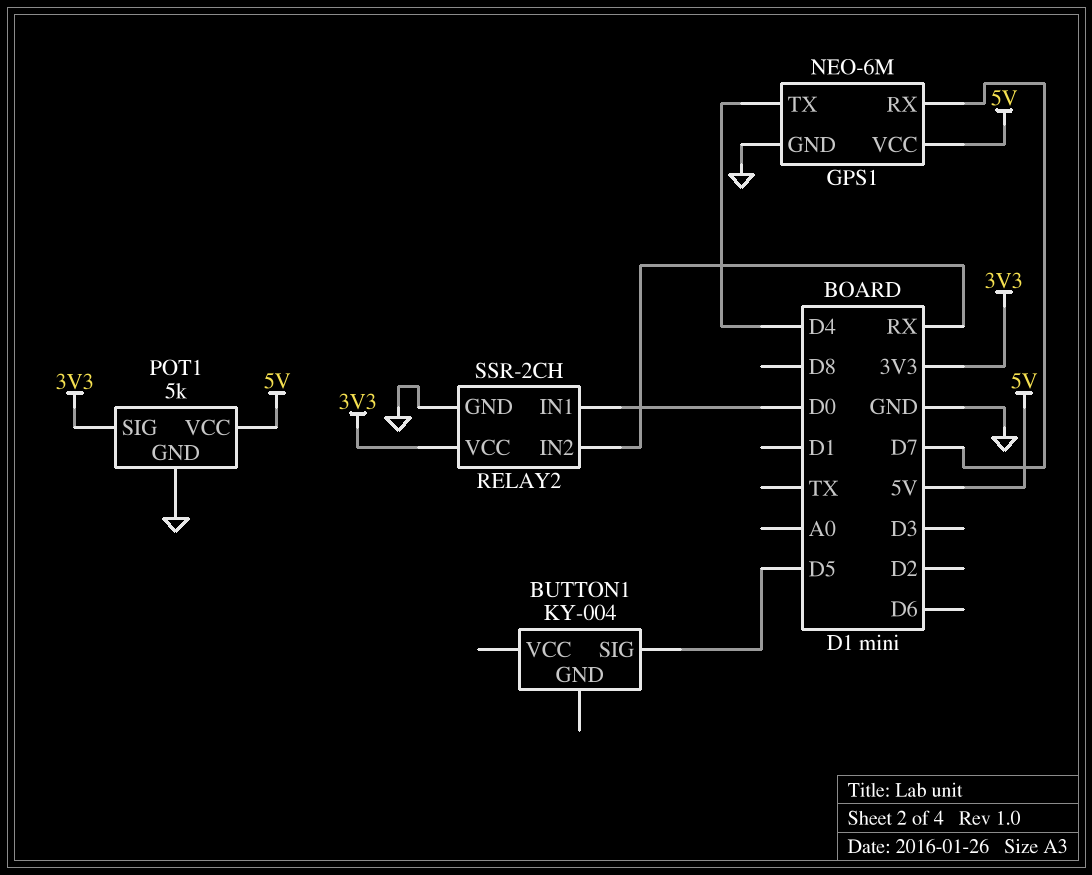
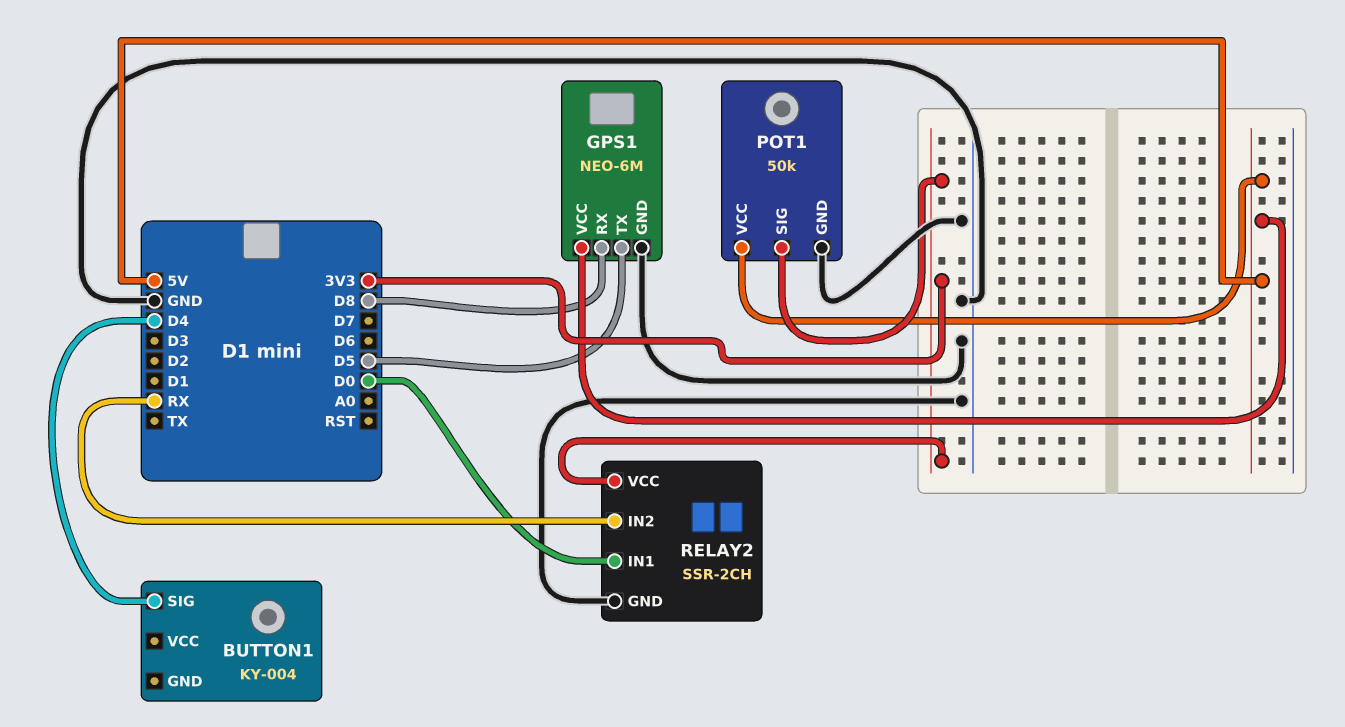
BUTTON1 pin SIG: D5 -> D4
GPS1 pin RX: D7 -> D8
GPS1 pin TX: D4 -> D5
POT1: 5k -> 50k

